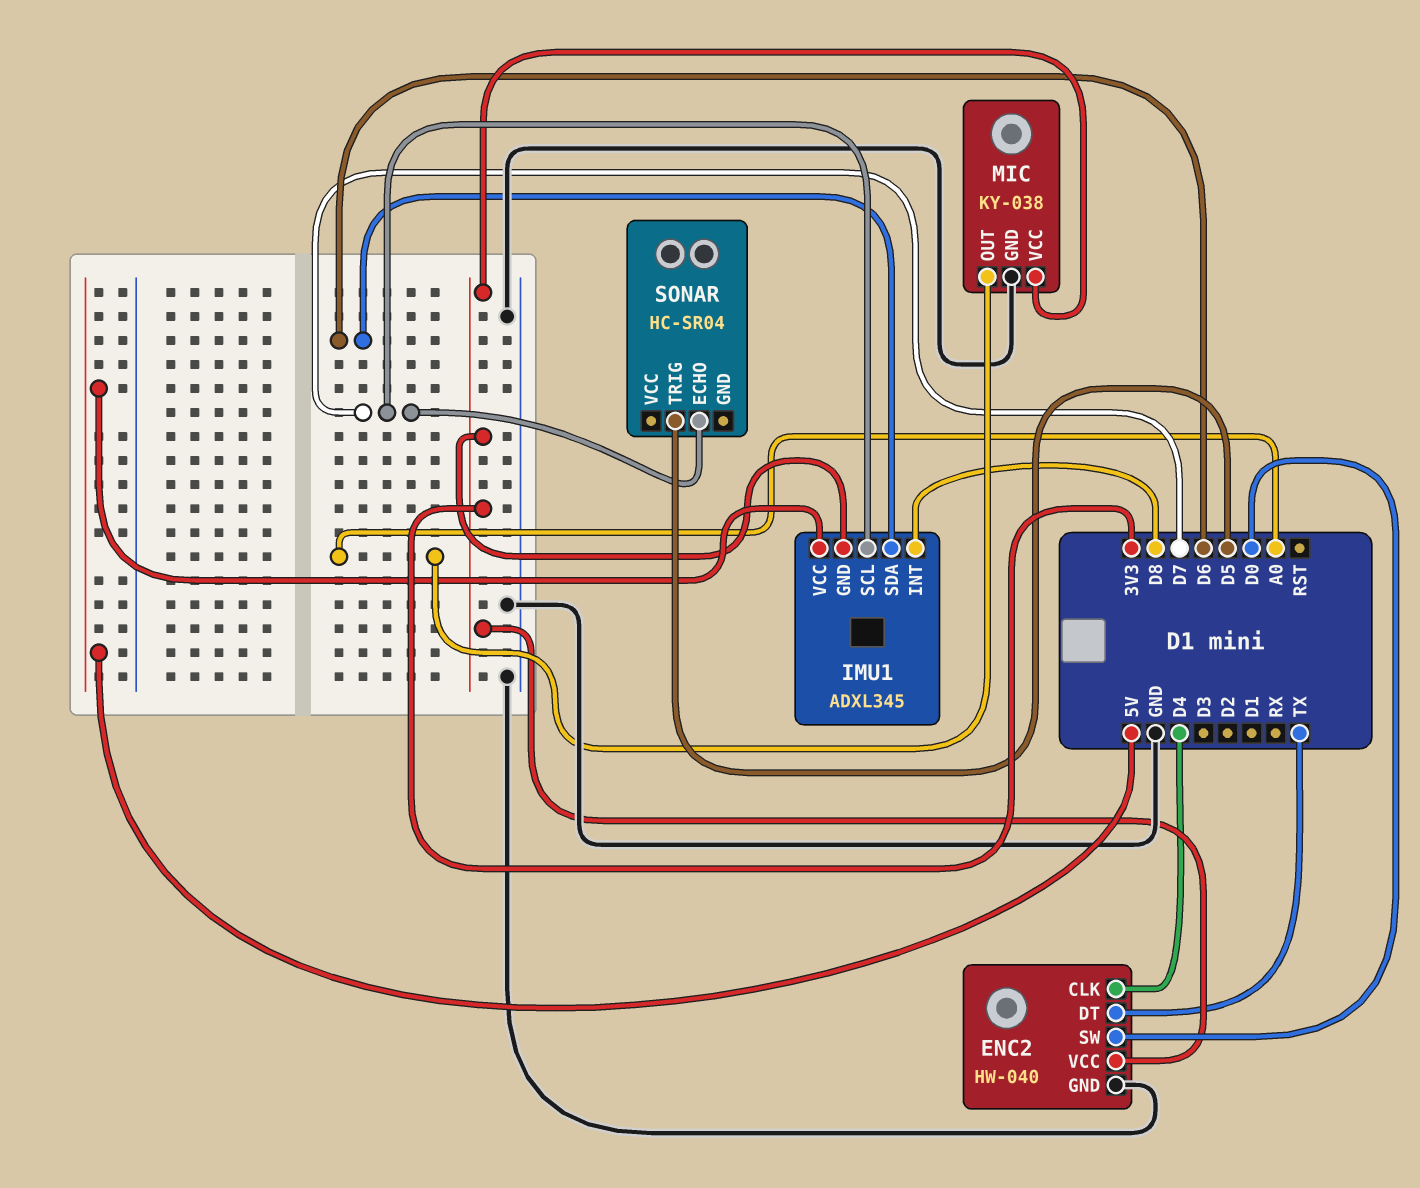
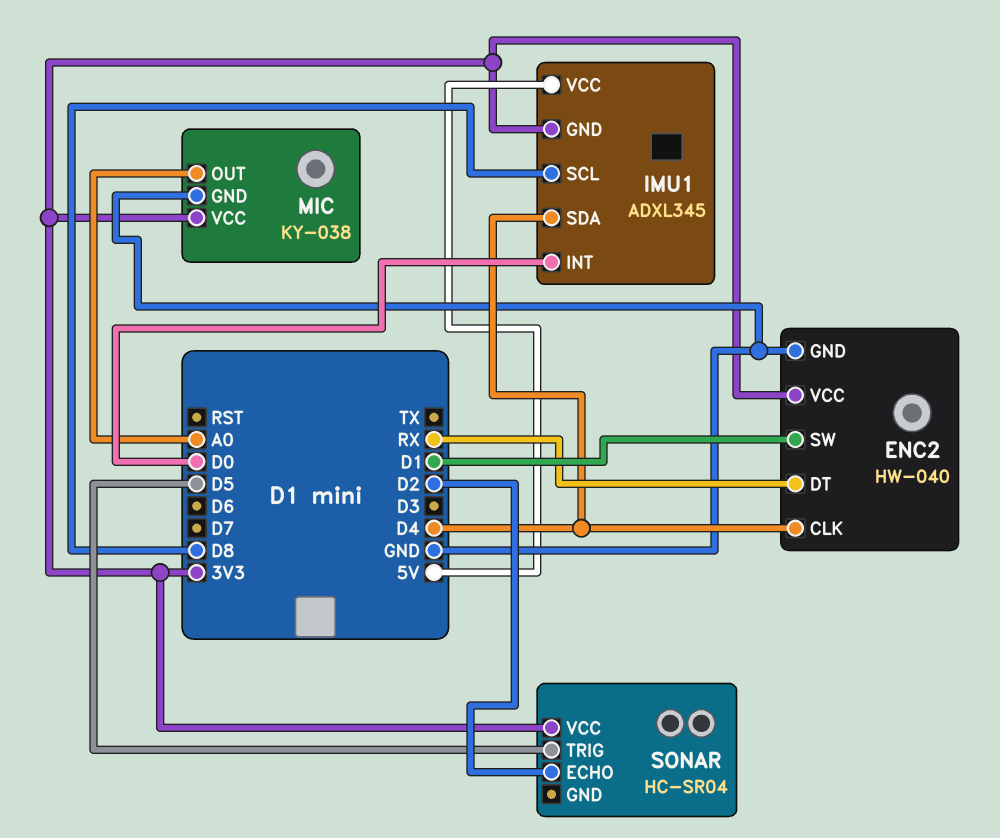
ENC2 pin DT: TX -> RX
ENC2 pin SW: D0 -> D1
IMU1 pin INT: D8 -> D0
IMU1 pin SCL: D7 -> D8
IMU1 pin SDA: D6 -> D4
SONAR pin ECHO: D7 -> D2
SONAR pin VCC: none -> 3V3

